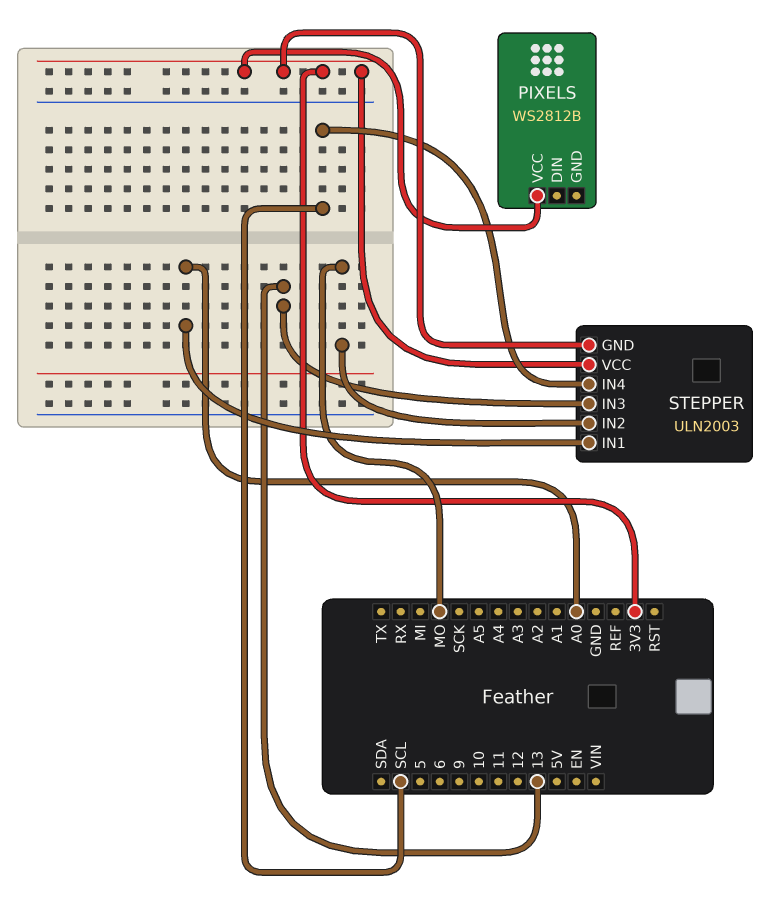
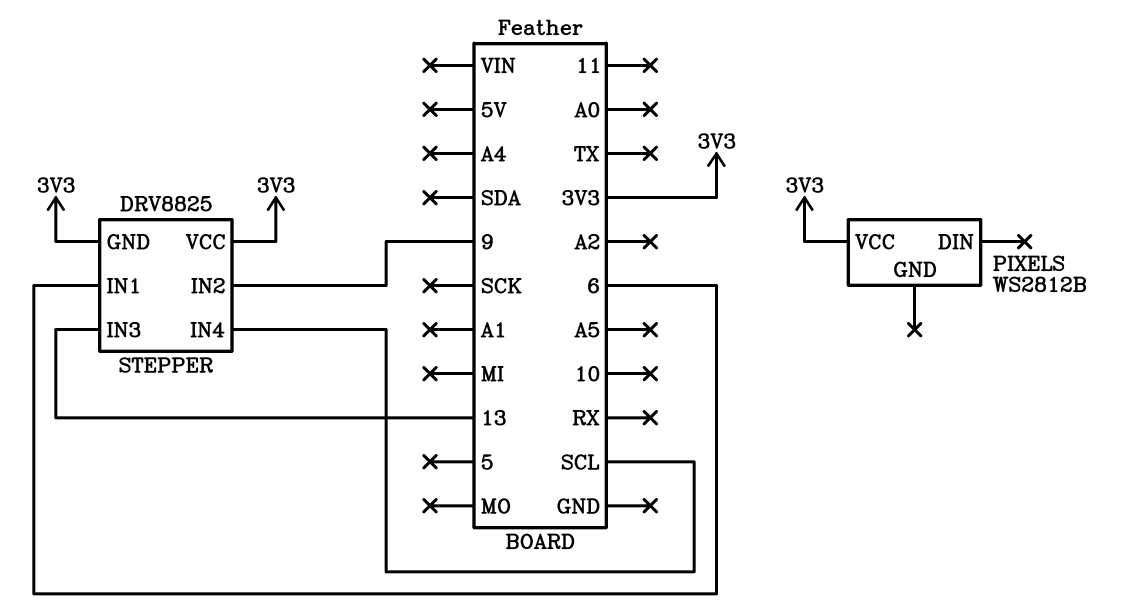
STEPPER: ULN2003 -> DRV8825
STEPPER pin IN1: A0 -> 6
STEPPER pin IN2: MO -> 9

